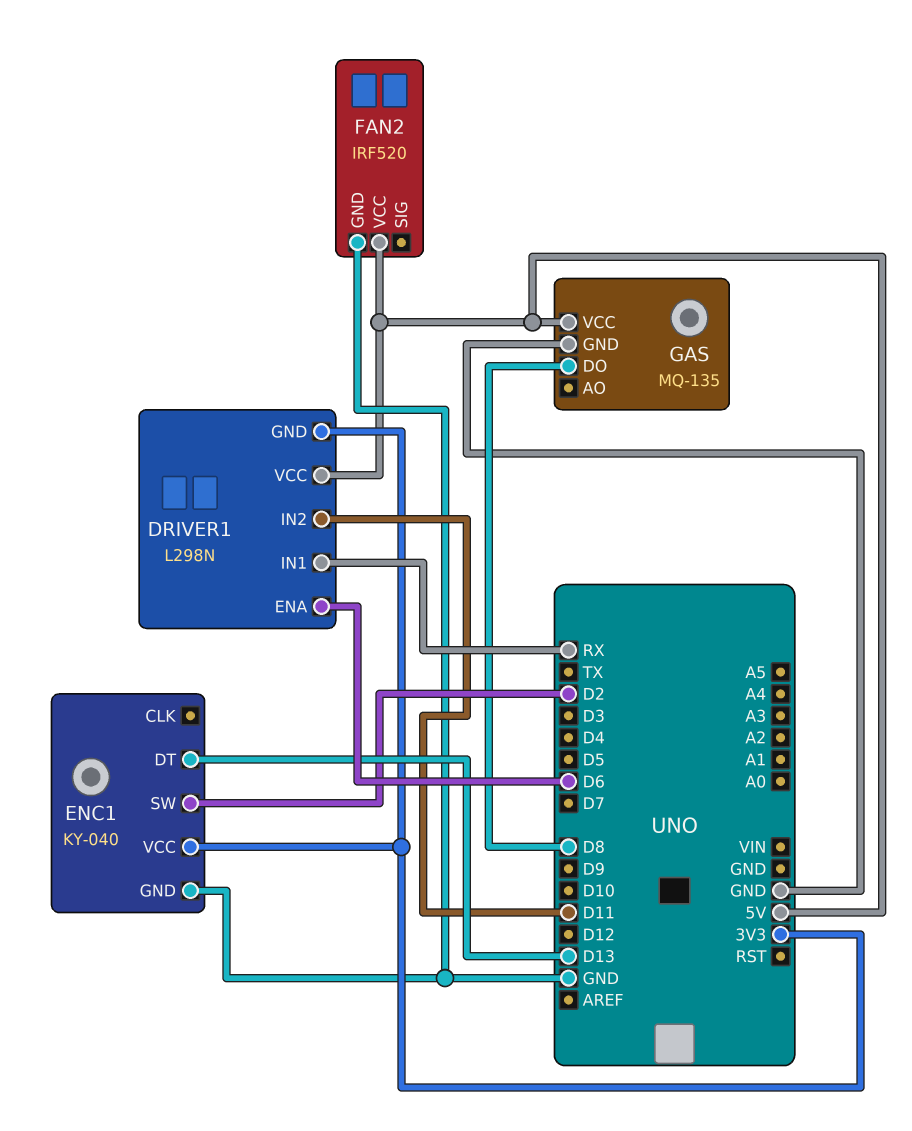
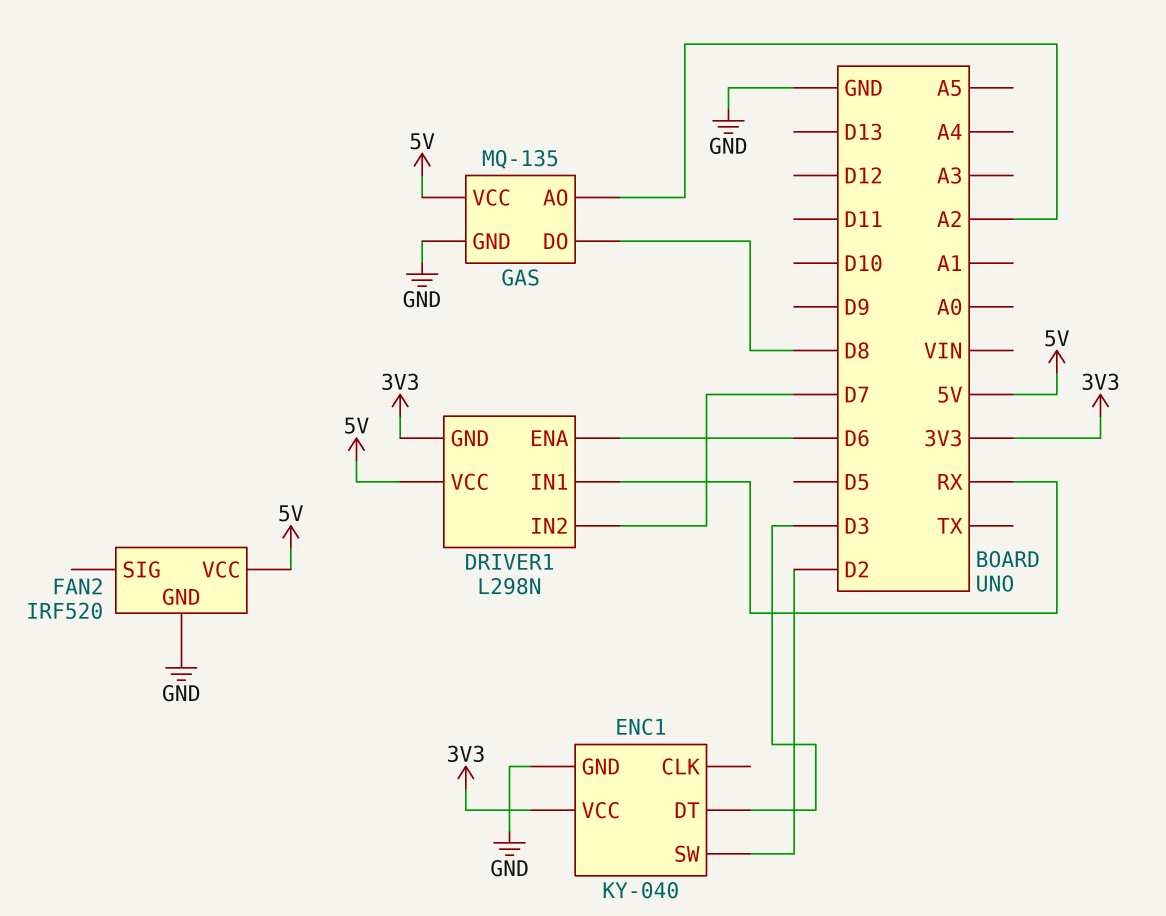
DRIVER1 pin IN2: D11 -> D7
ENC1 pin DT: D13 -> D3
GAS pin AO: none -> A2

